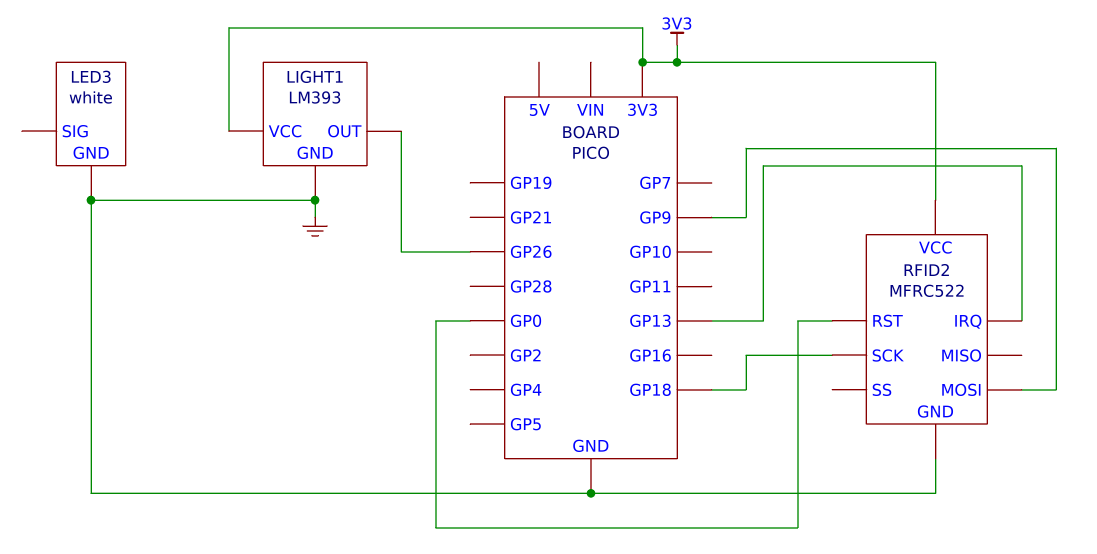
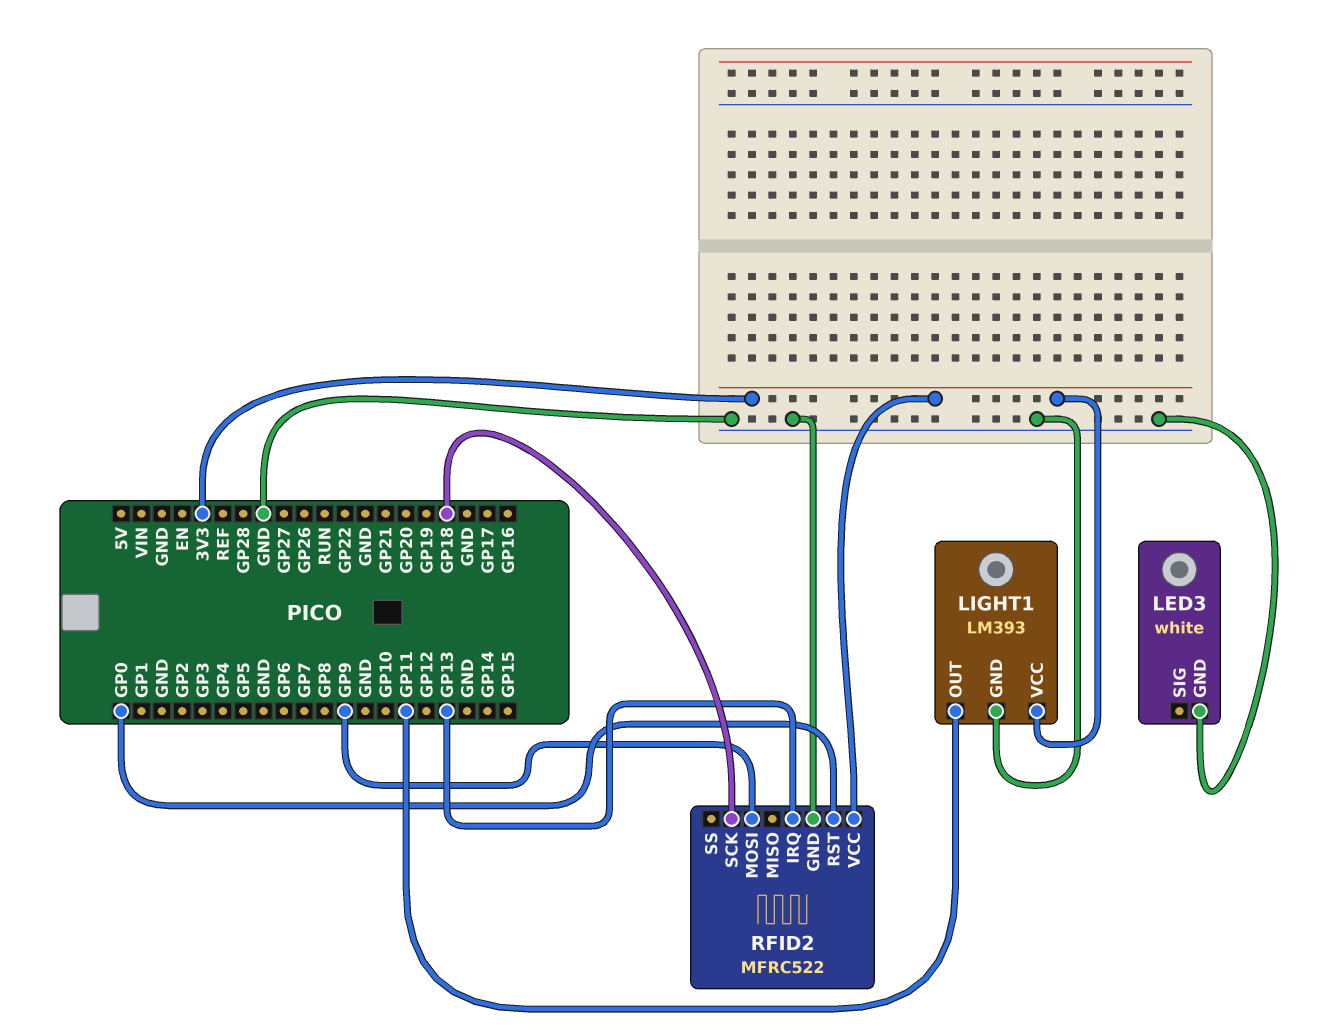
LIGHT1 pin OUT: GP26 -> GP11

